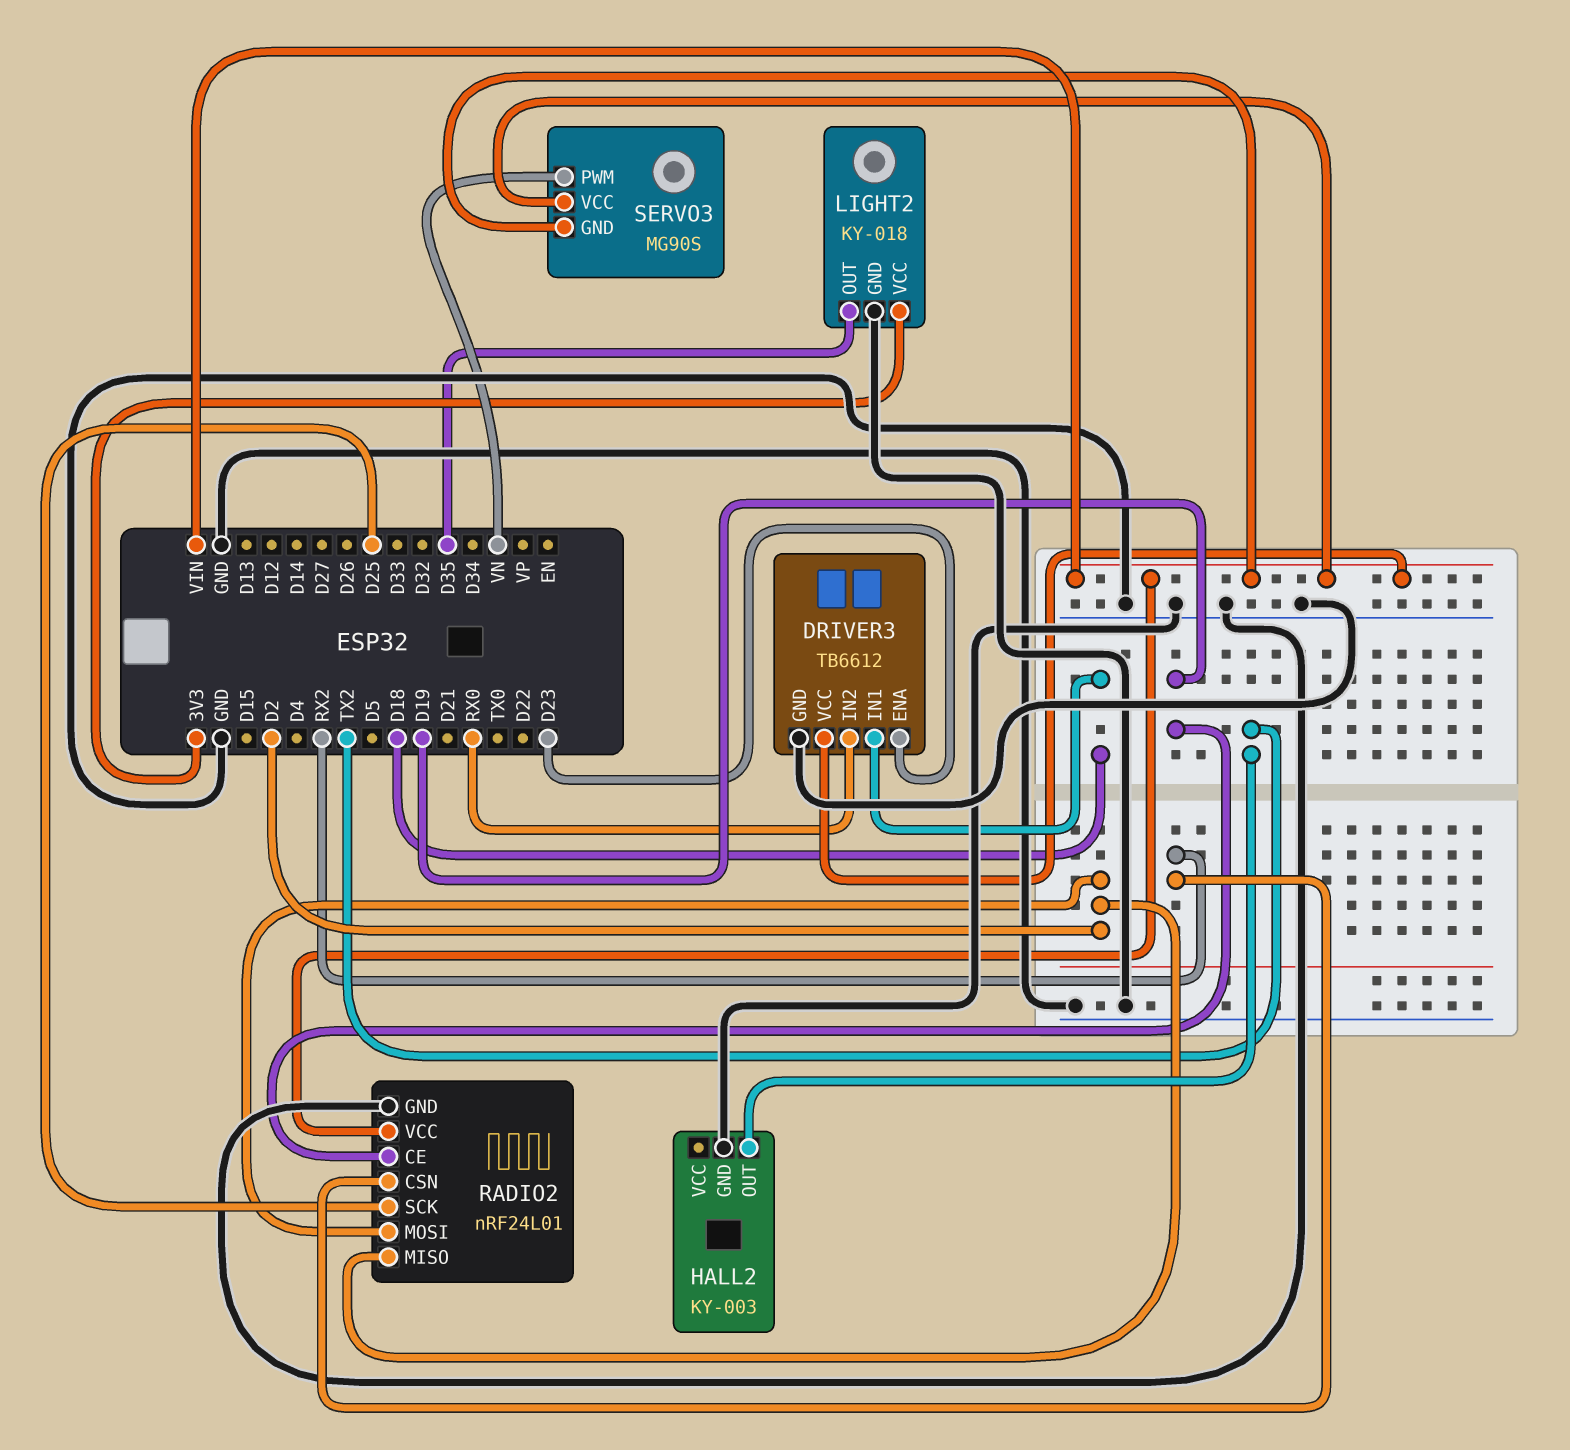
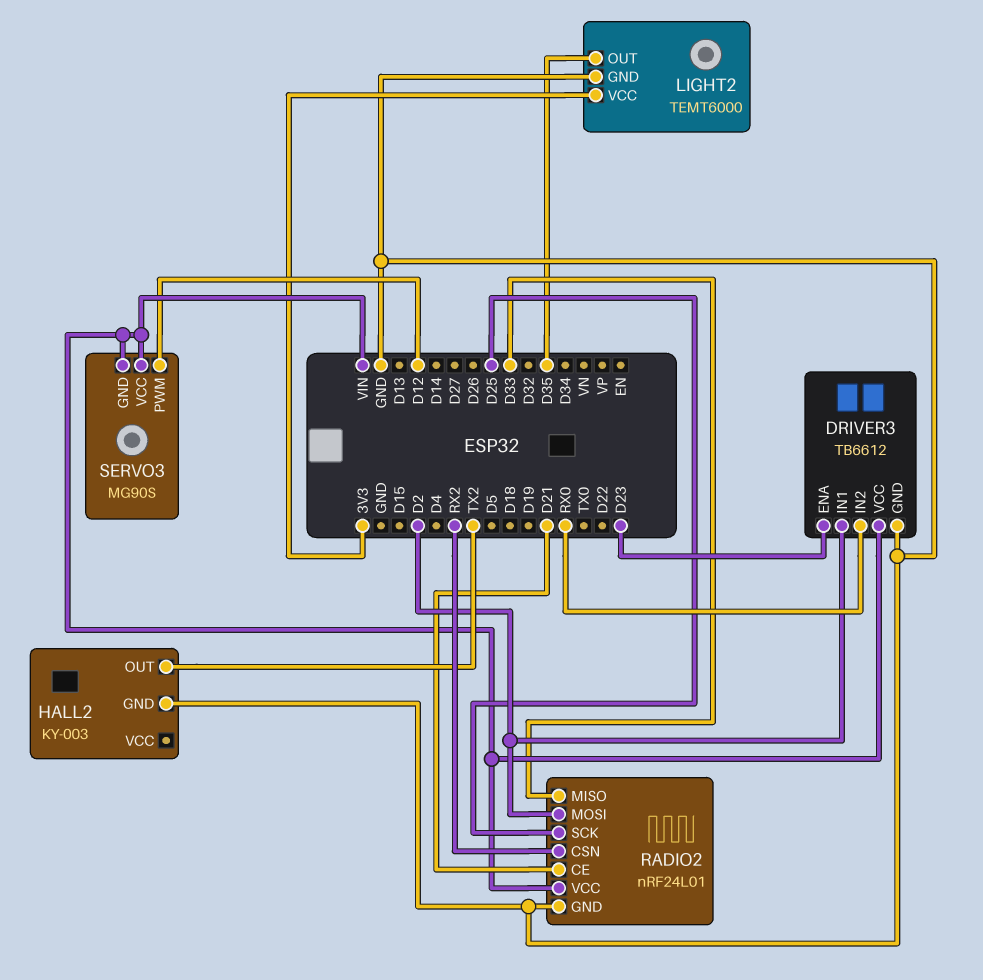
DRIVER3 pin IN1: D18 -> D2
LIGHT2: KY-018 -> TEMT6000
RADIO2 pin CE: D19 -> D21
RADIO2 pin MISO: D2 -> D33
SERVO3 pin PWM: VN -> D12

